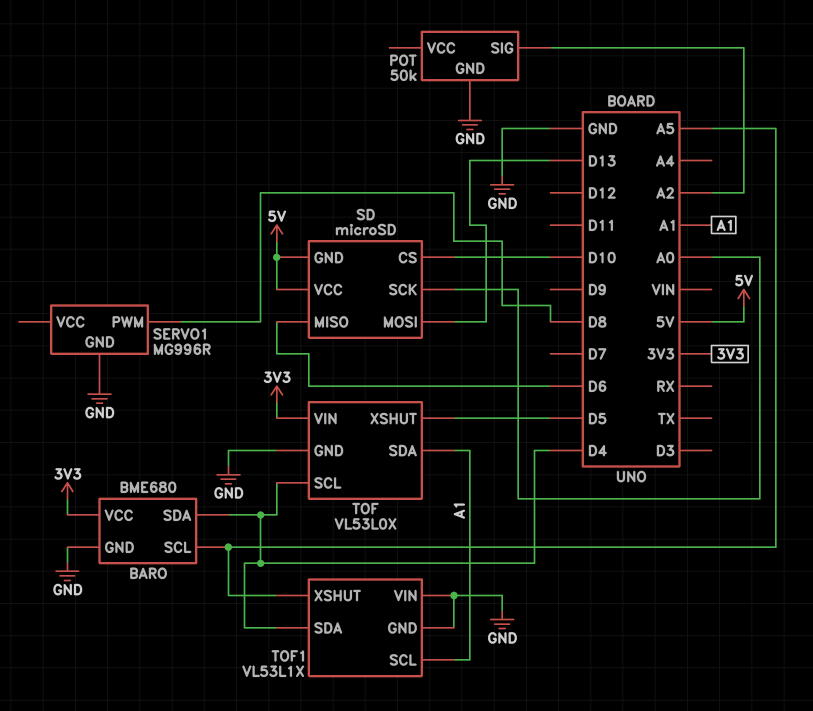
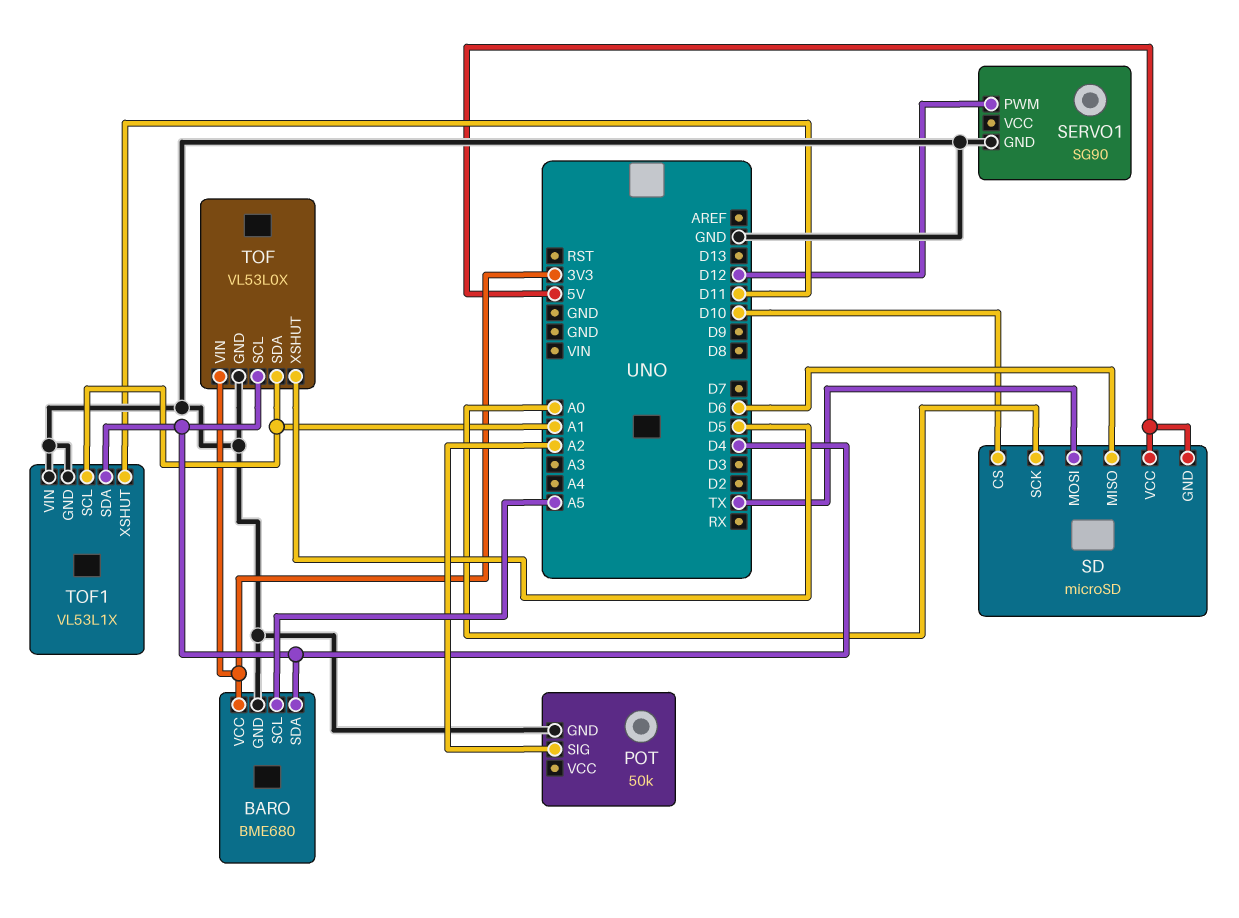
SD pin MOSI: D13 -> TX
SERVO1: MG996R -> SG90
SERVO1 pin PWM: D8 -> D12
TOF1 pin XSHUT: A5 -> D11

